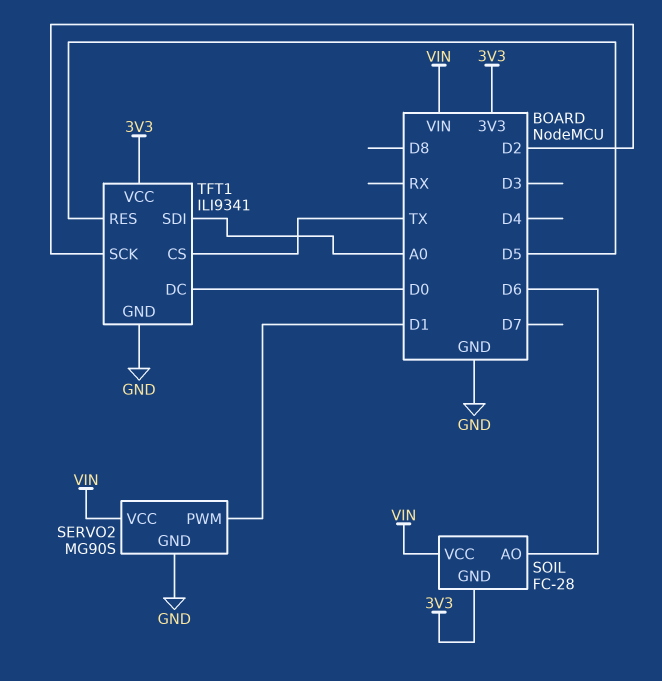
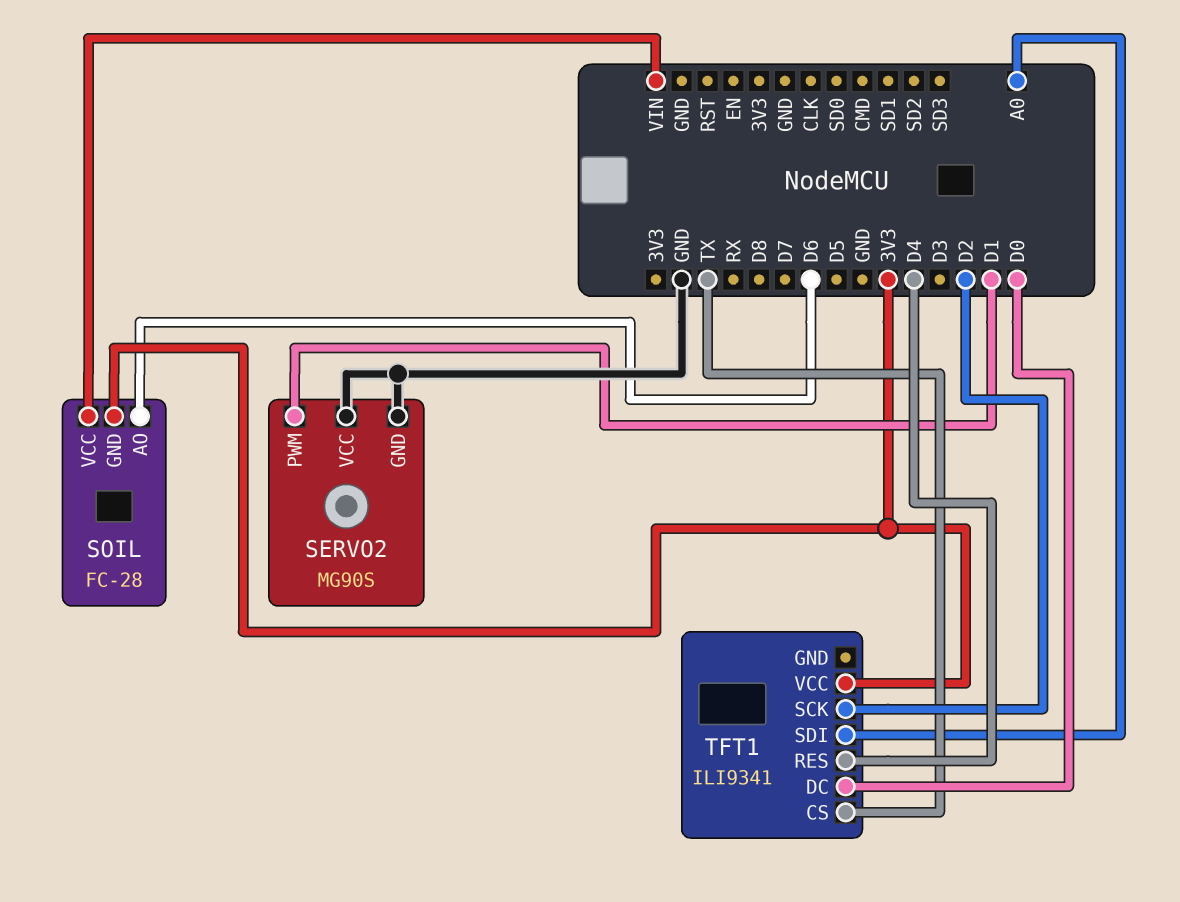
SERVO2 pin VCC: VIN -> GND
TFT1 pin GND: GND -> none
TFT1 pin RES: D5 -> D4

